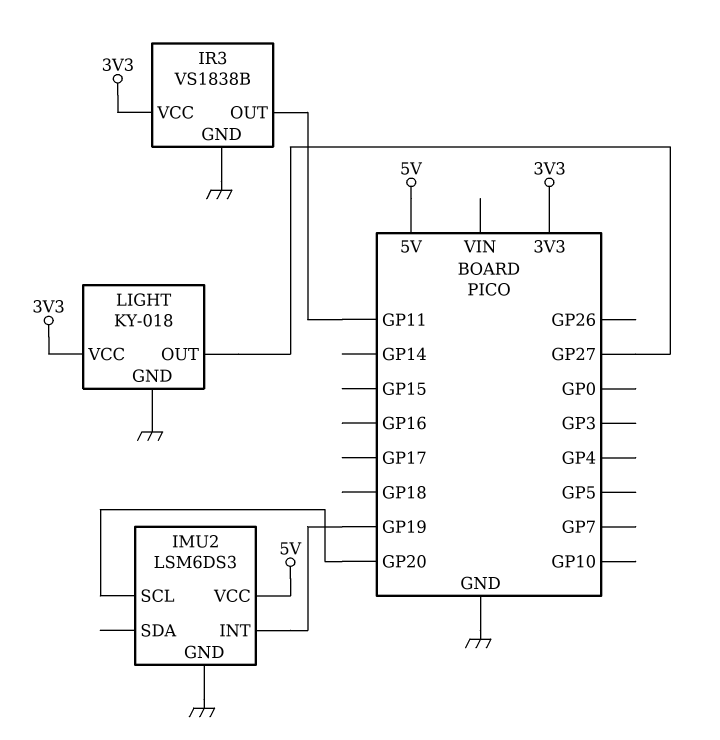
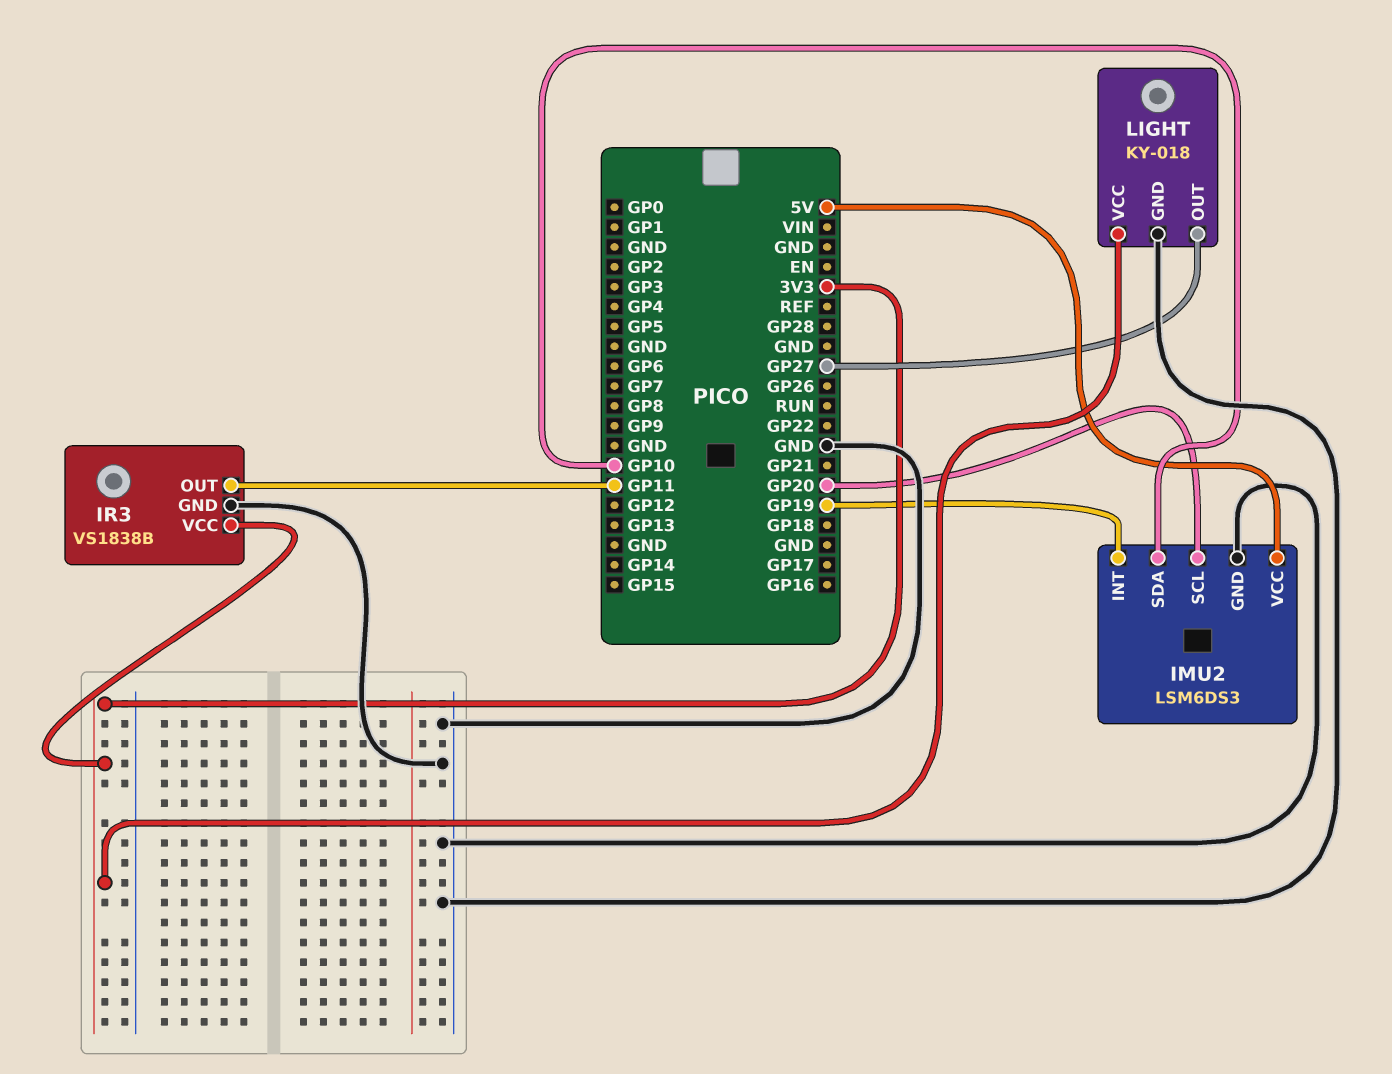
IMU2 pin SDA: none -> GP10

